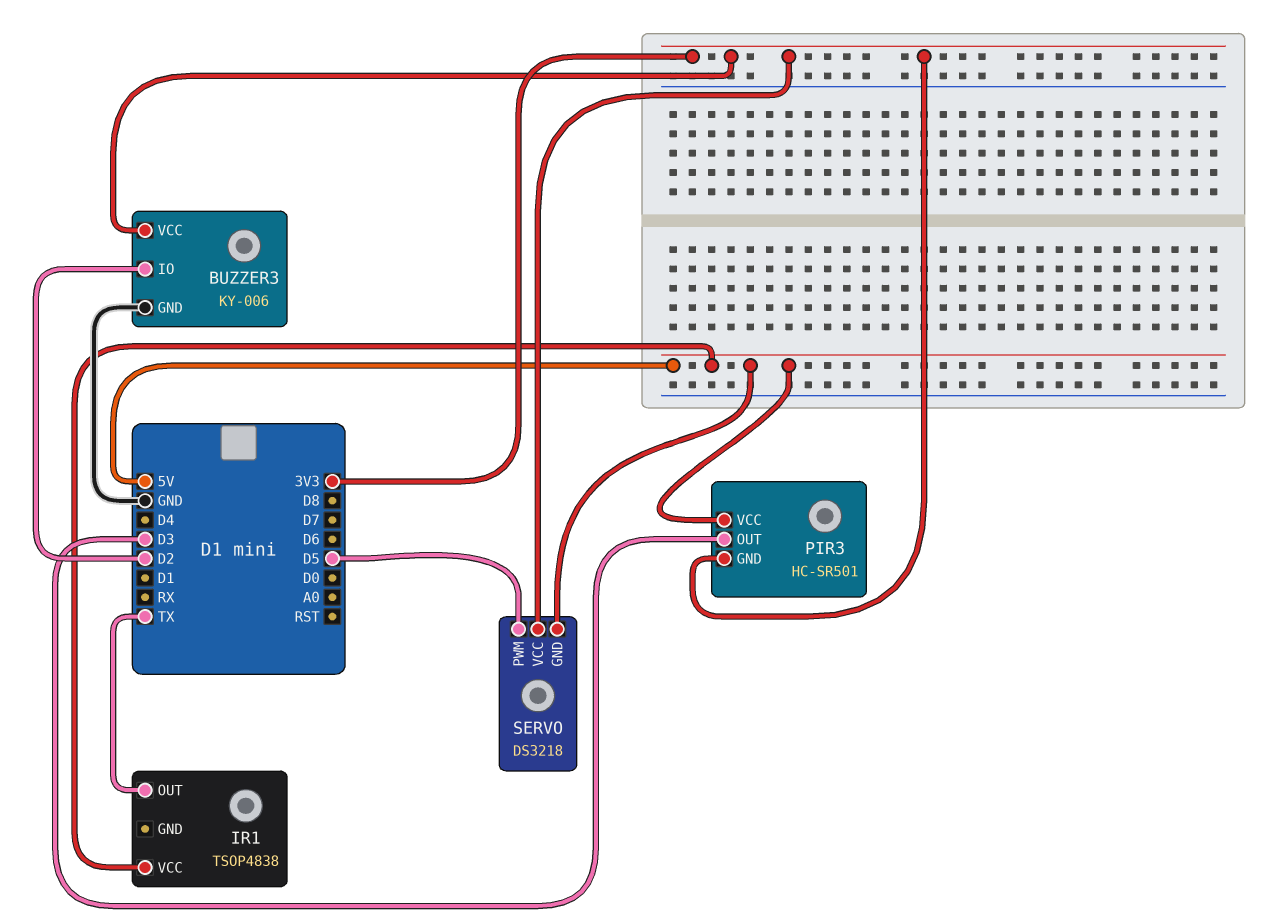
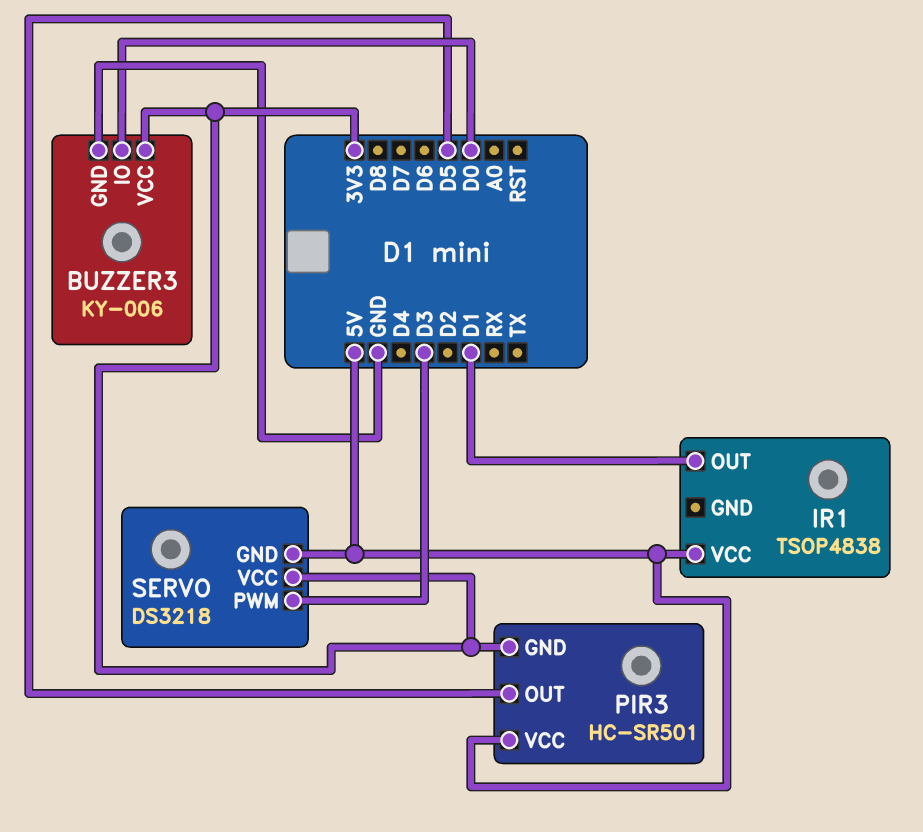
BUZZER3 pin IO: D2 -> D0
IR1 pin OUT: TX -> D1
PIR3 pin OUT: D3 -> D5
SERVO pin PWM: D5 -> D3

